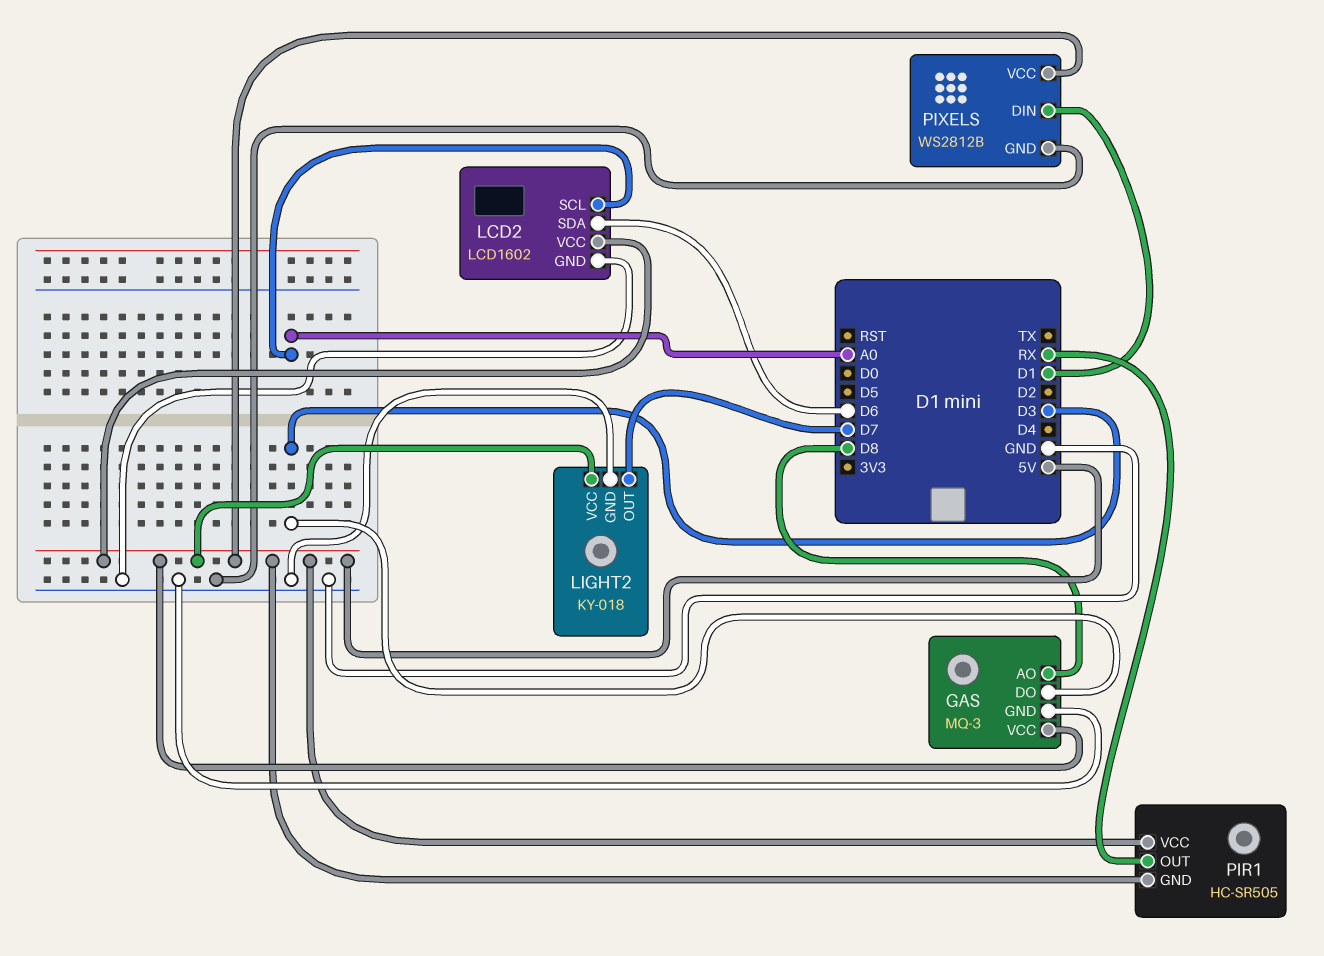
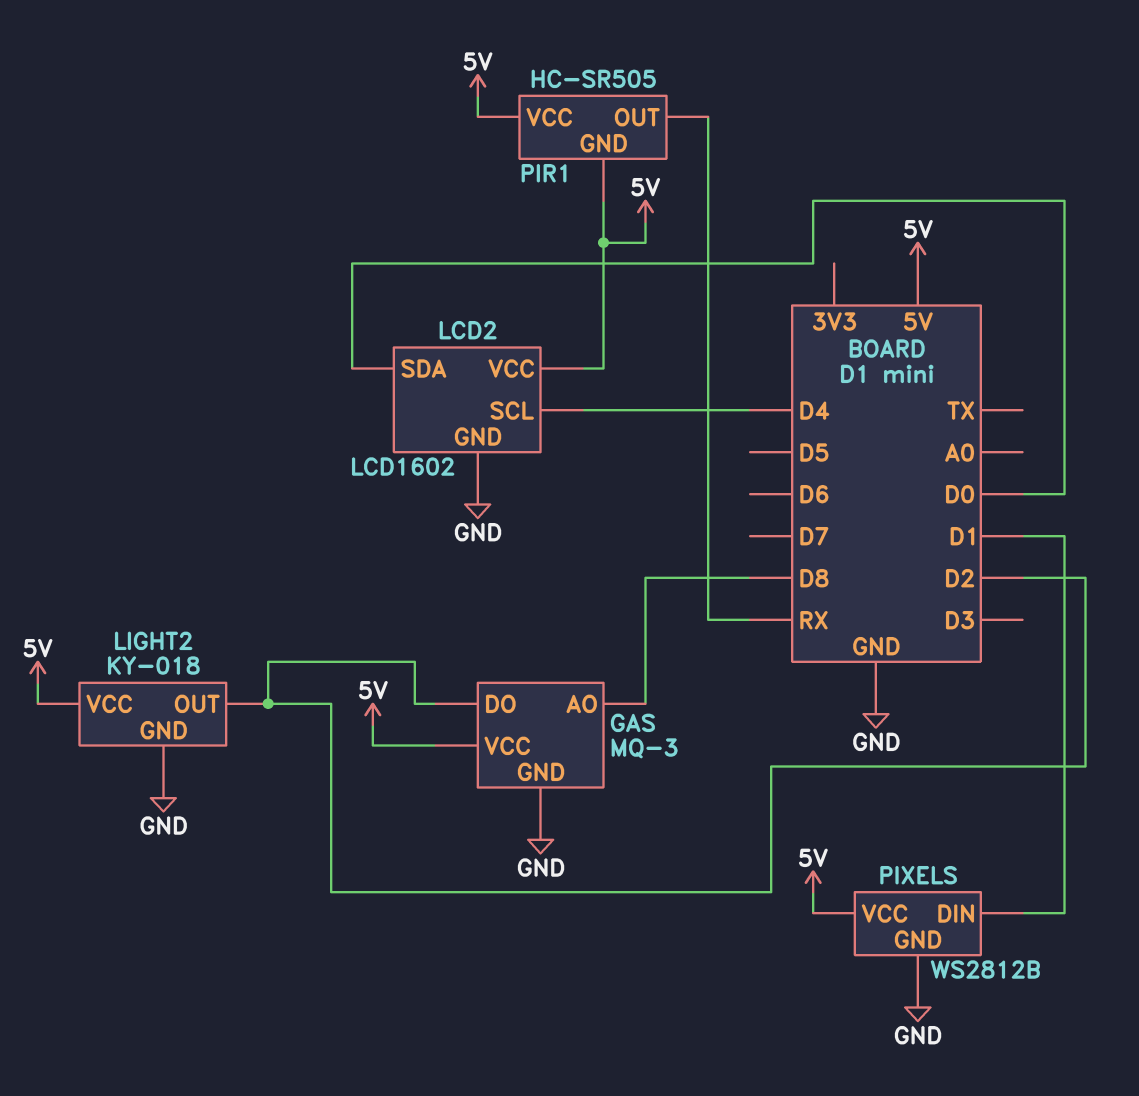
GAS pin DO: D3 -> D2
LCD2 pin SCL: A0 -> D4
LCD2 pin SDA: D6 -> D0
LIGHT2 pin OUT: D7 -> D2

